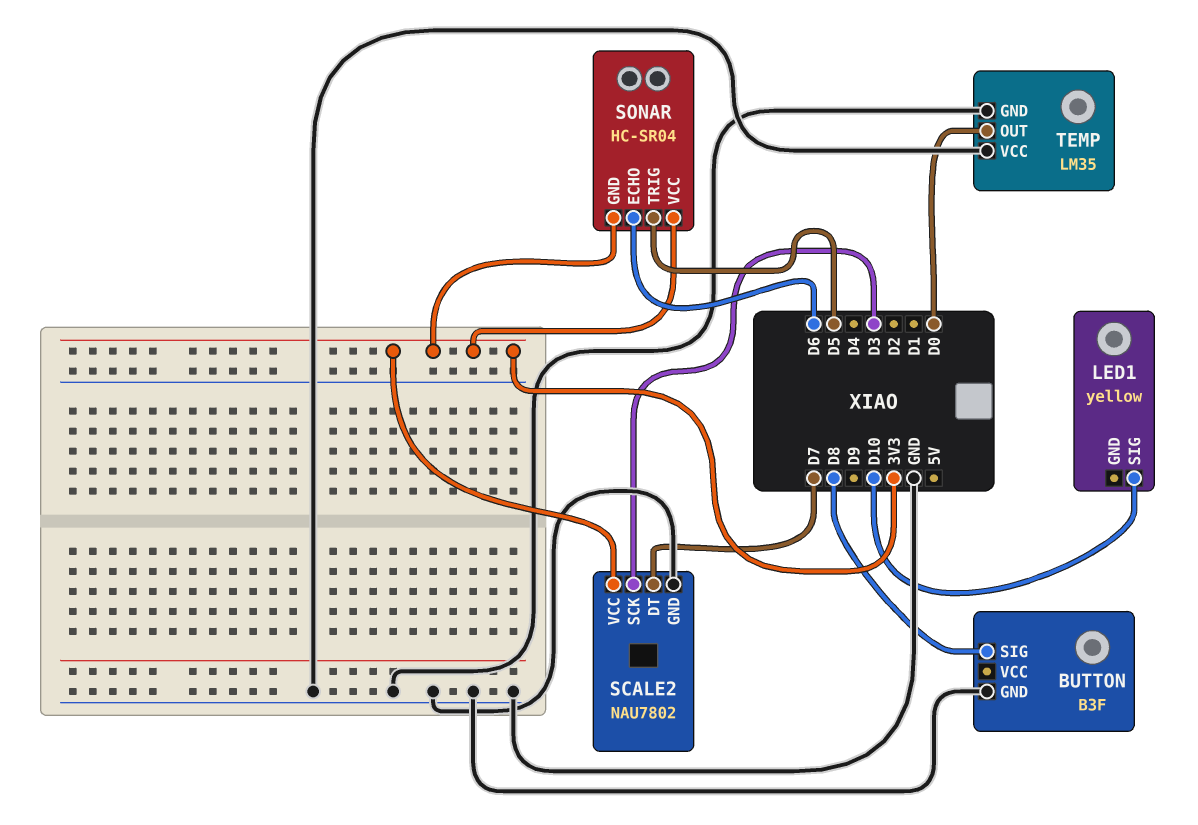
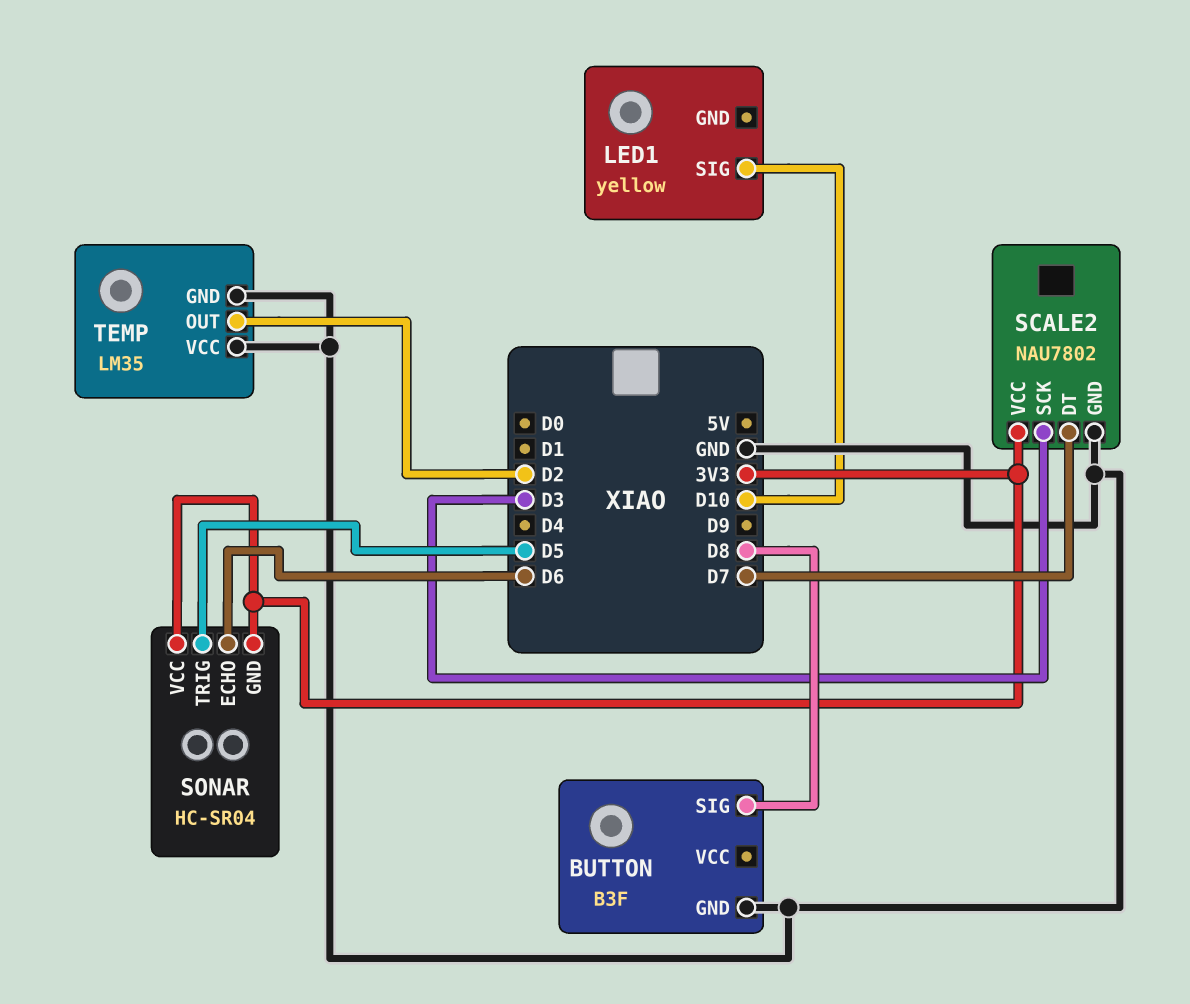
TEMP pin OUT: D0 -> D2

